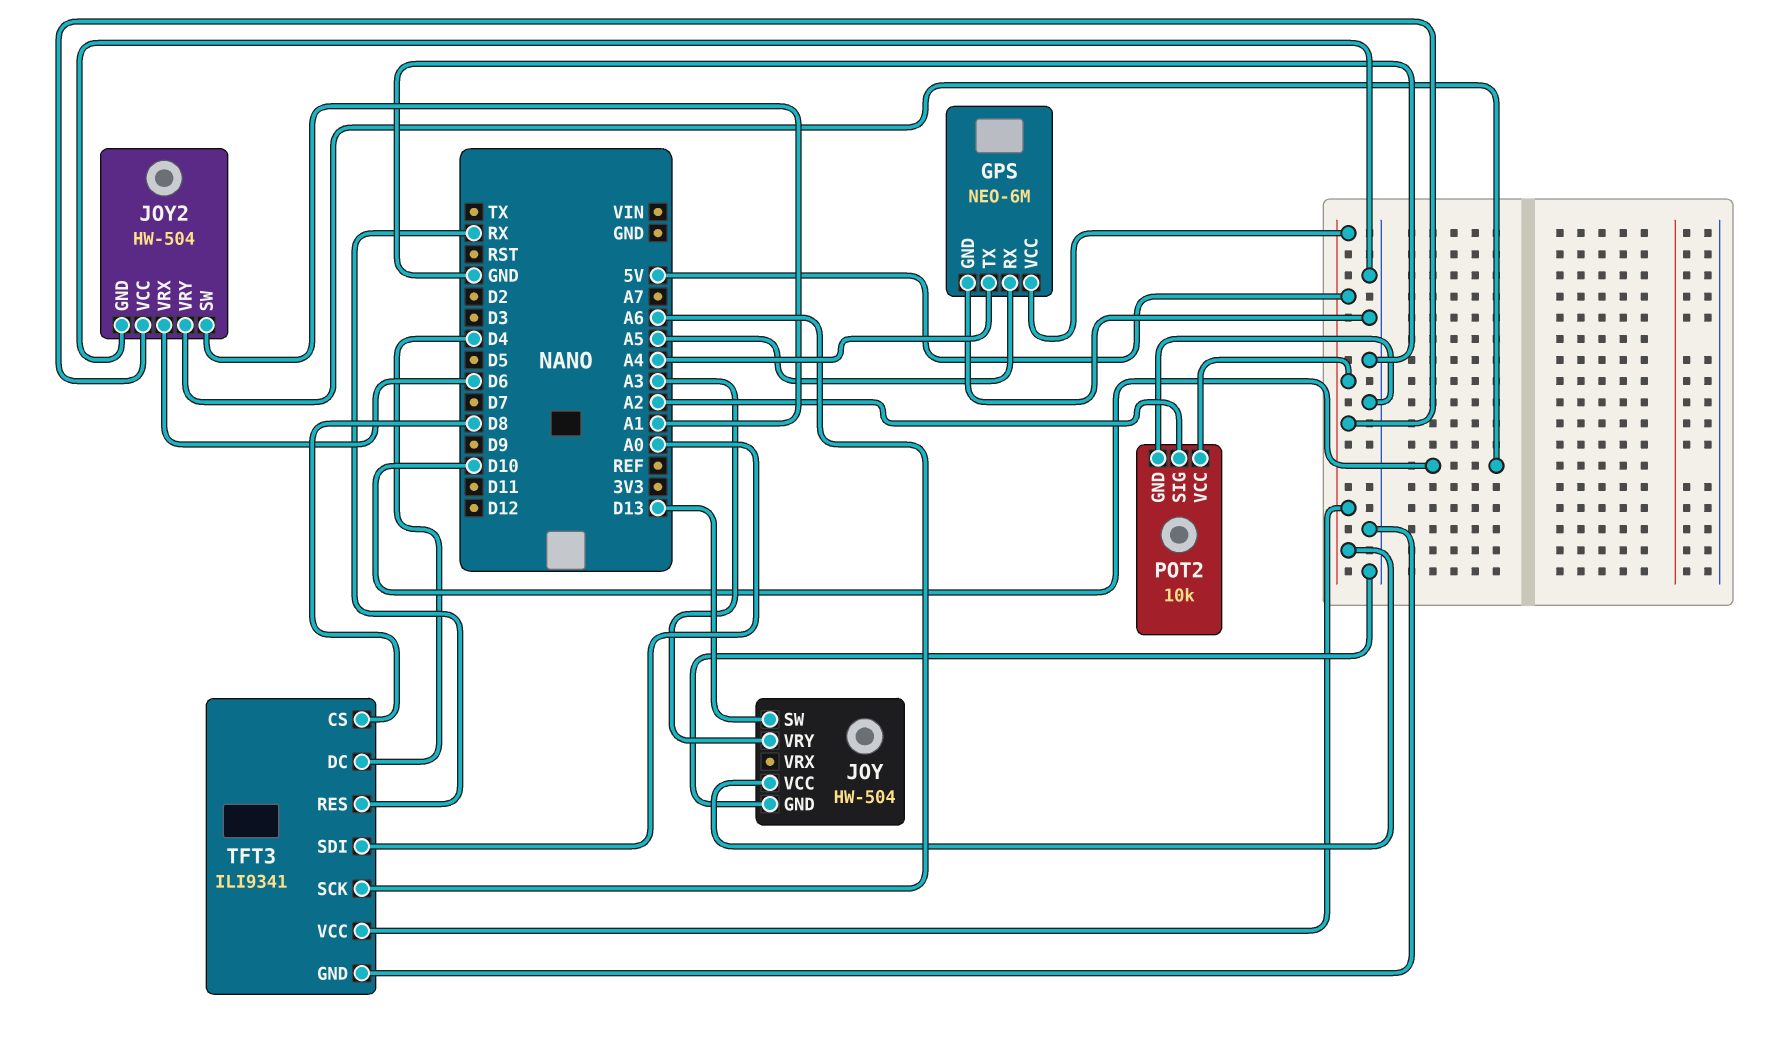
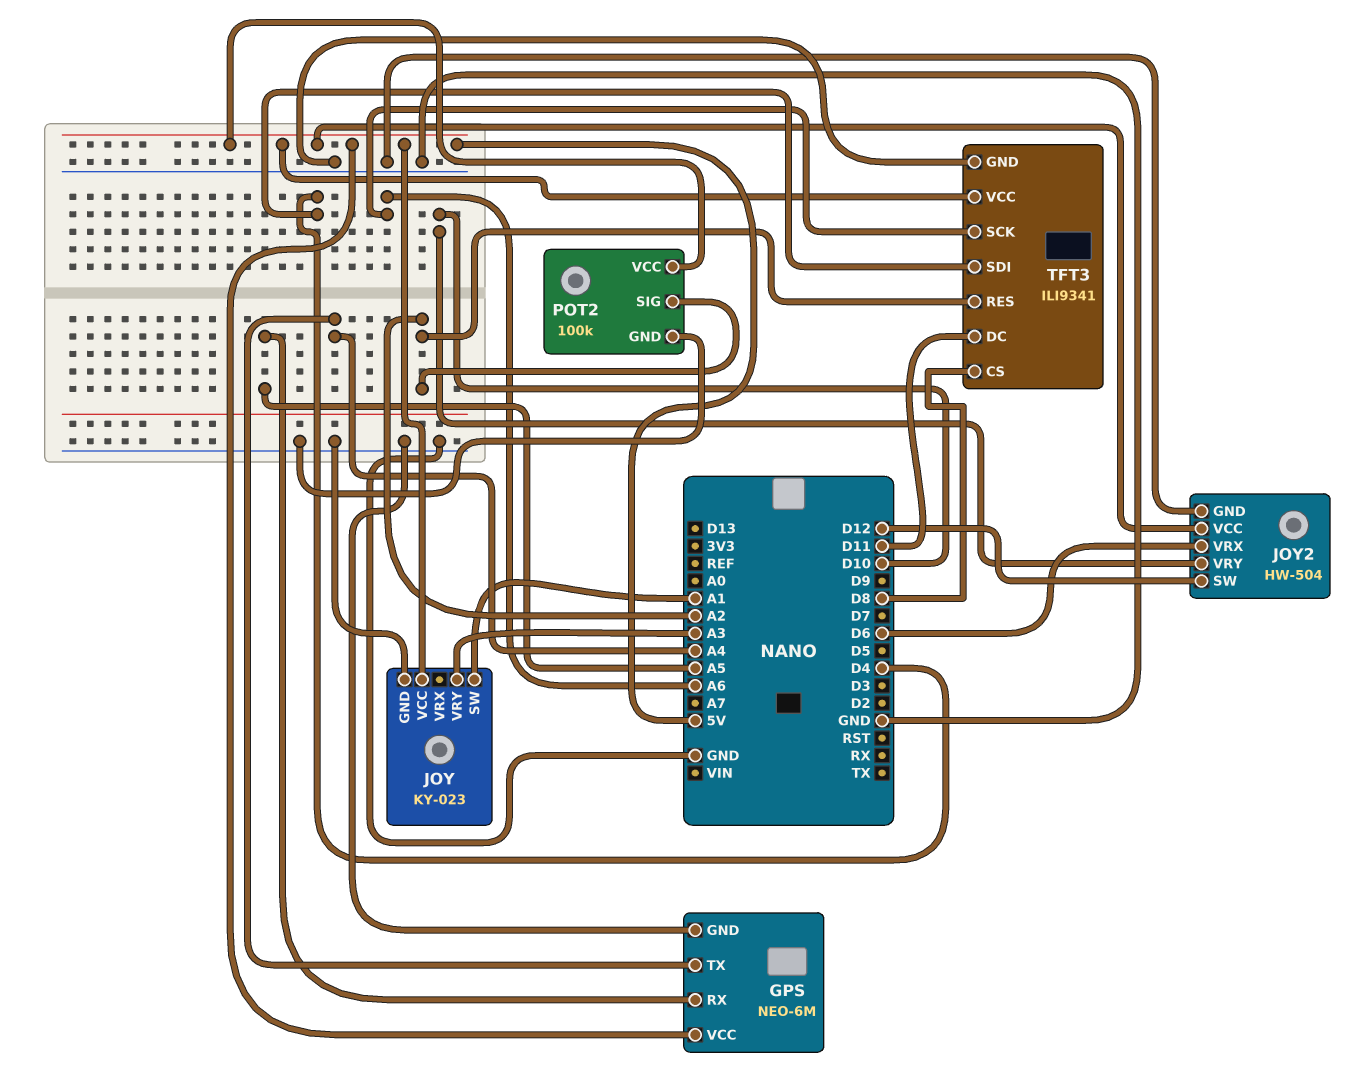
JOY: HW-504 -> KY-023
JOY pin SW: D13 -> A1
JOY2 pin SW: A1 -> D12
POT2: 10k -> 100k
TFT3 pin DC: D4 -> D11
TFT3 pin RES: RX -> A2
TFT3 pin SDI: A0 -> D4

